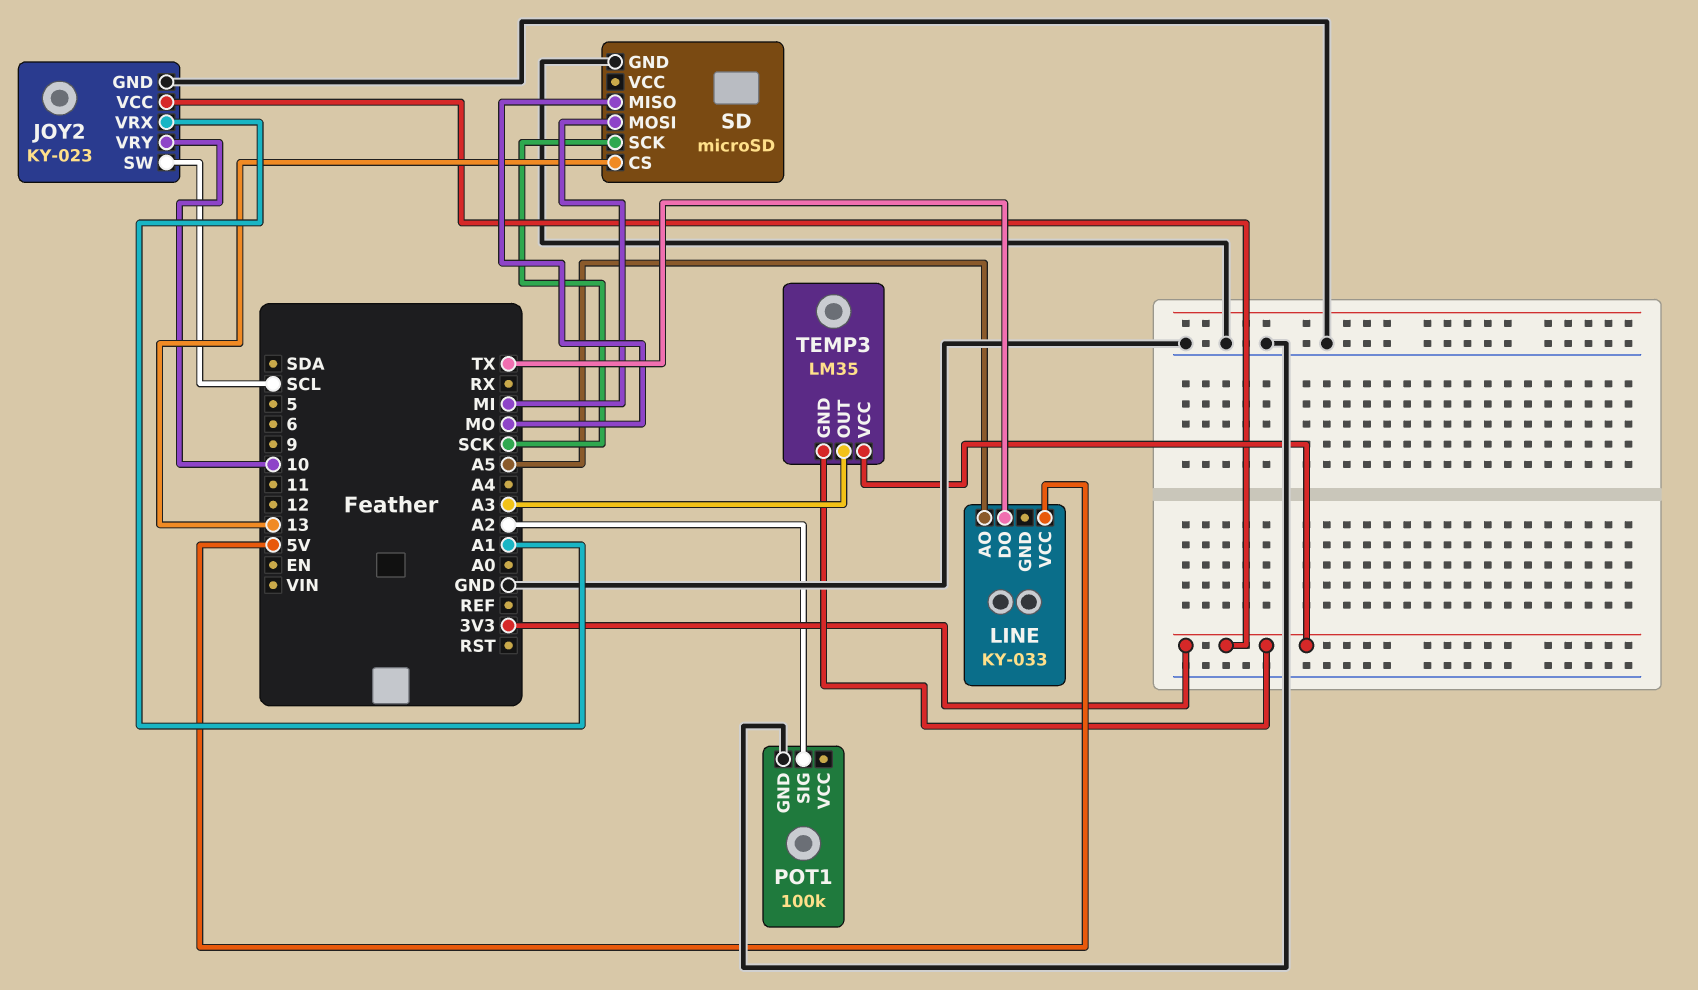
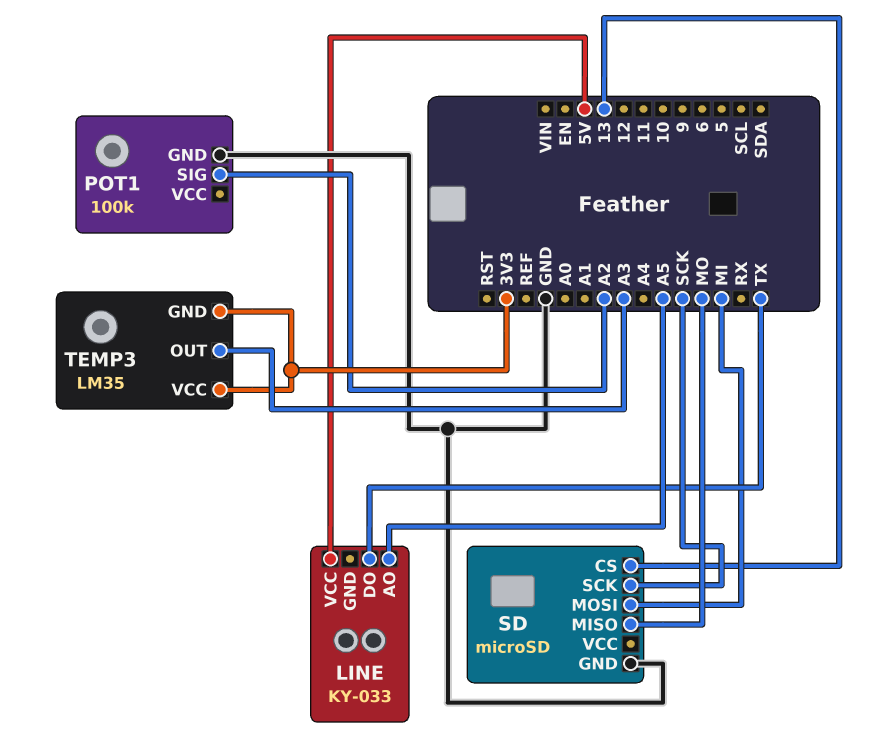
JOY2: KY-023 -> none
JOY2 pin GND: GND -> none
JOY2 pin SW: SCL -> none
JOY2 pin VCC: 3V3 -> none
JOY2 pin VRX: A1 -> none
JOY2 pin VRY: 10 -> none

